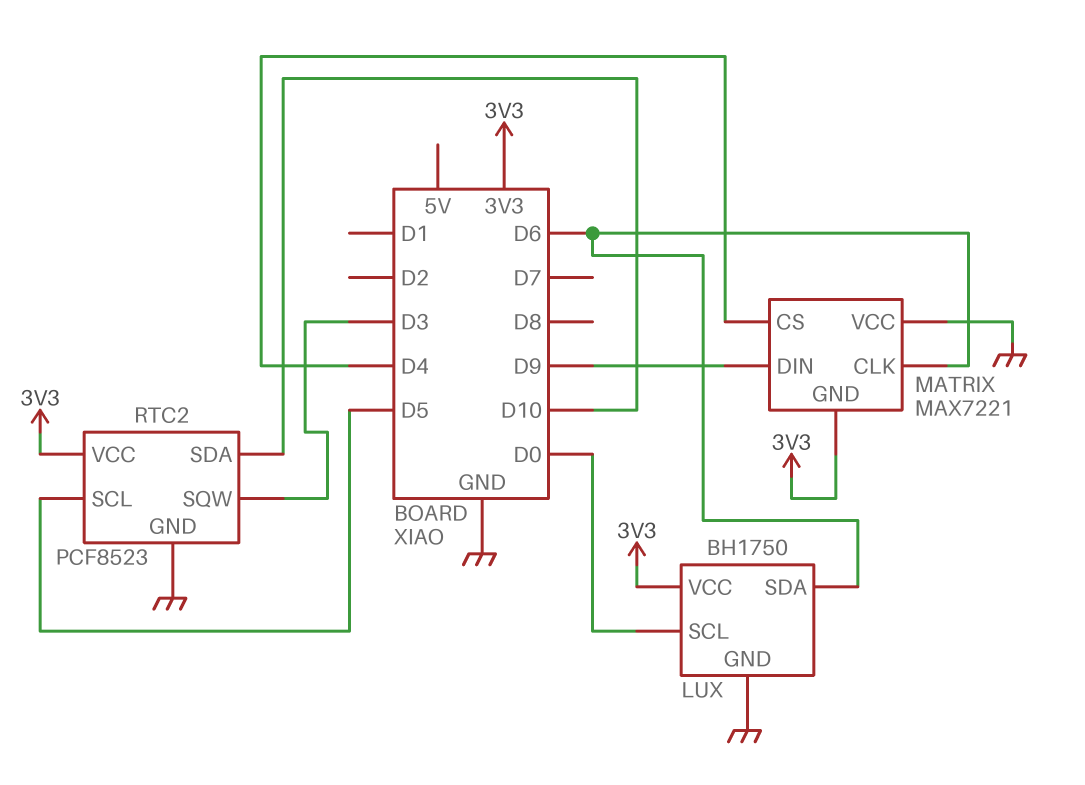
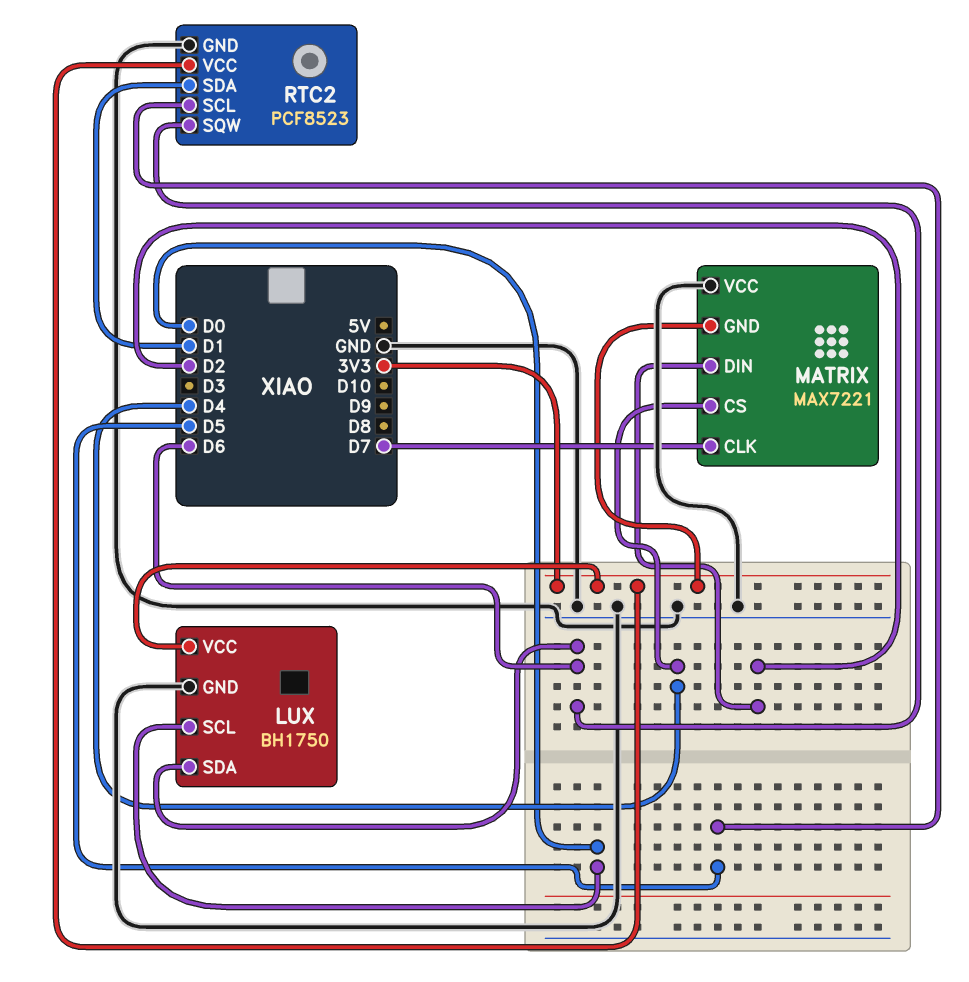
MATRIX pin CLK: D6 -> D7
MATRIX pin DIN: D9 -> D2
RTC2 pin SDA: D10 -> D1
RTC2 pin SQW: D3 -> D6

